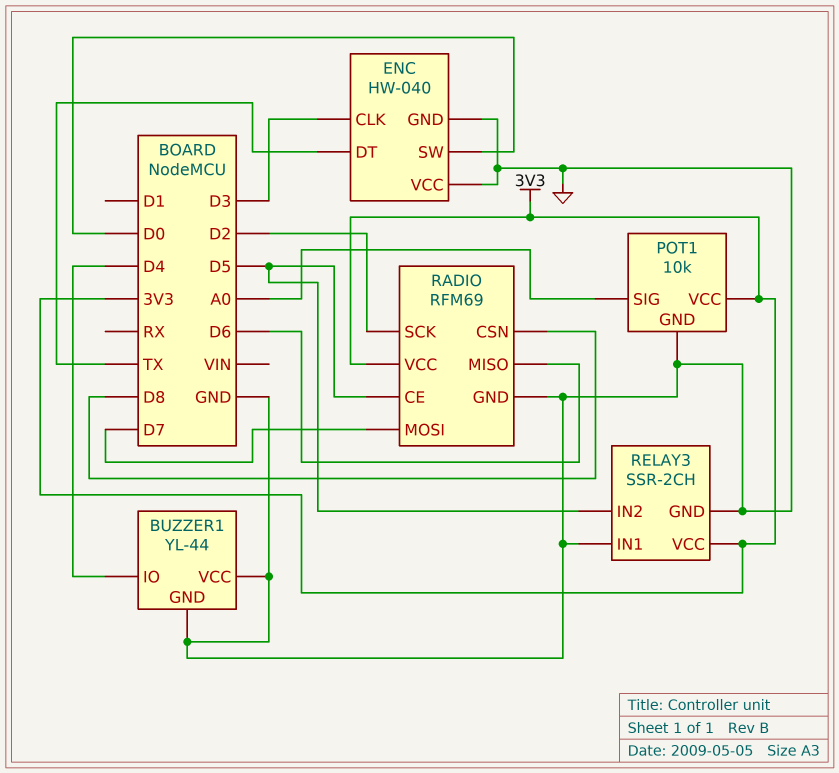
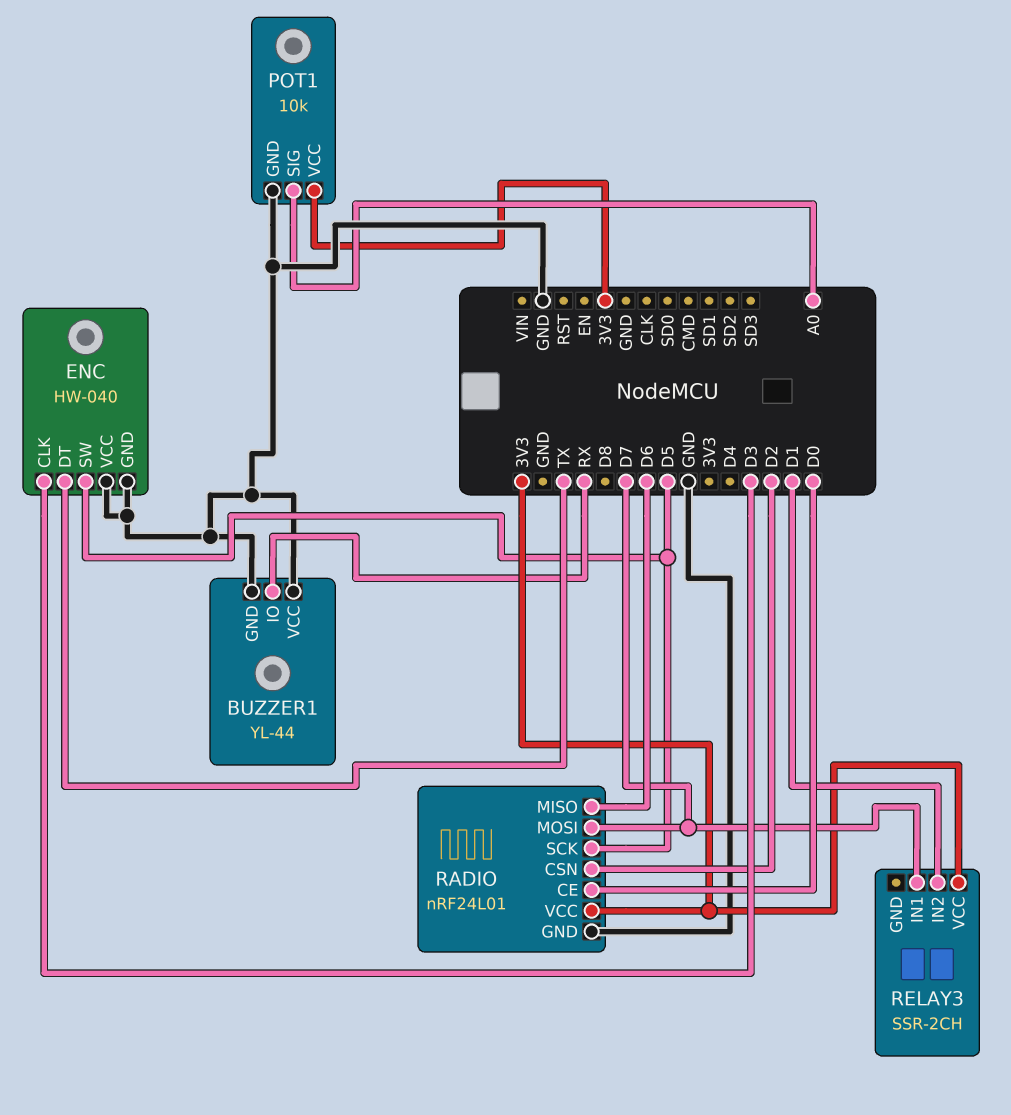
BUZZER1 pin IO: D4 -> RX
ENC pin SW: D0 -> D5
RADIO: RFM69 -> nRF24L01
RADIO pin CE: D5 -> D0
RADIO pin CSN: D8 -> D2
RADIO pin SCK: D2 -> D5
RELAY3 pin GND: GND -> none
RELAY3 pin IN1: GND -> D7
RELAY3 pin IN2: D5 -> D1

